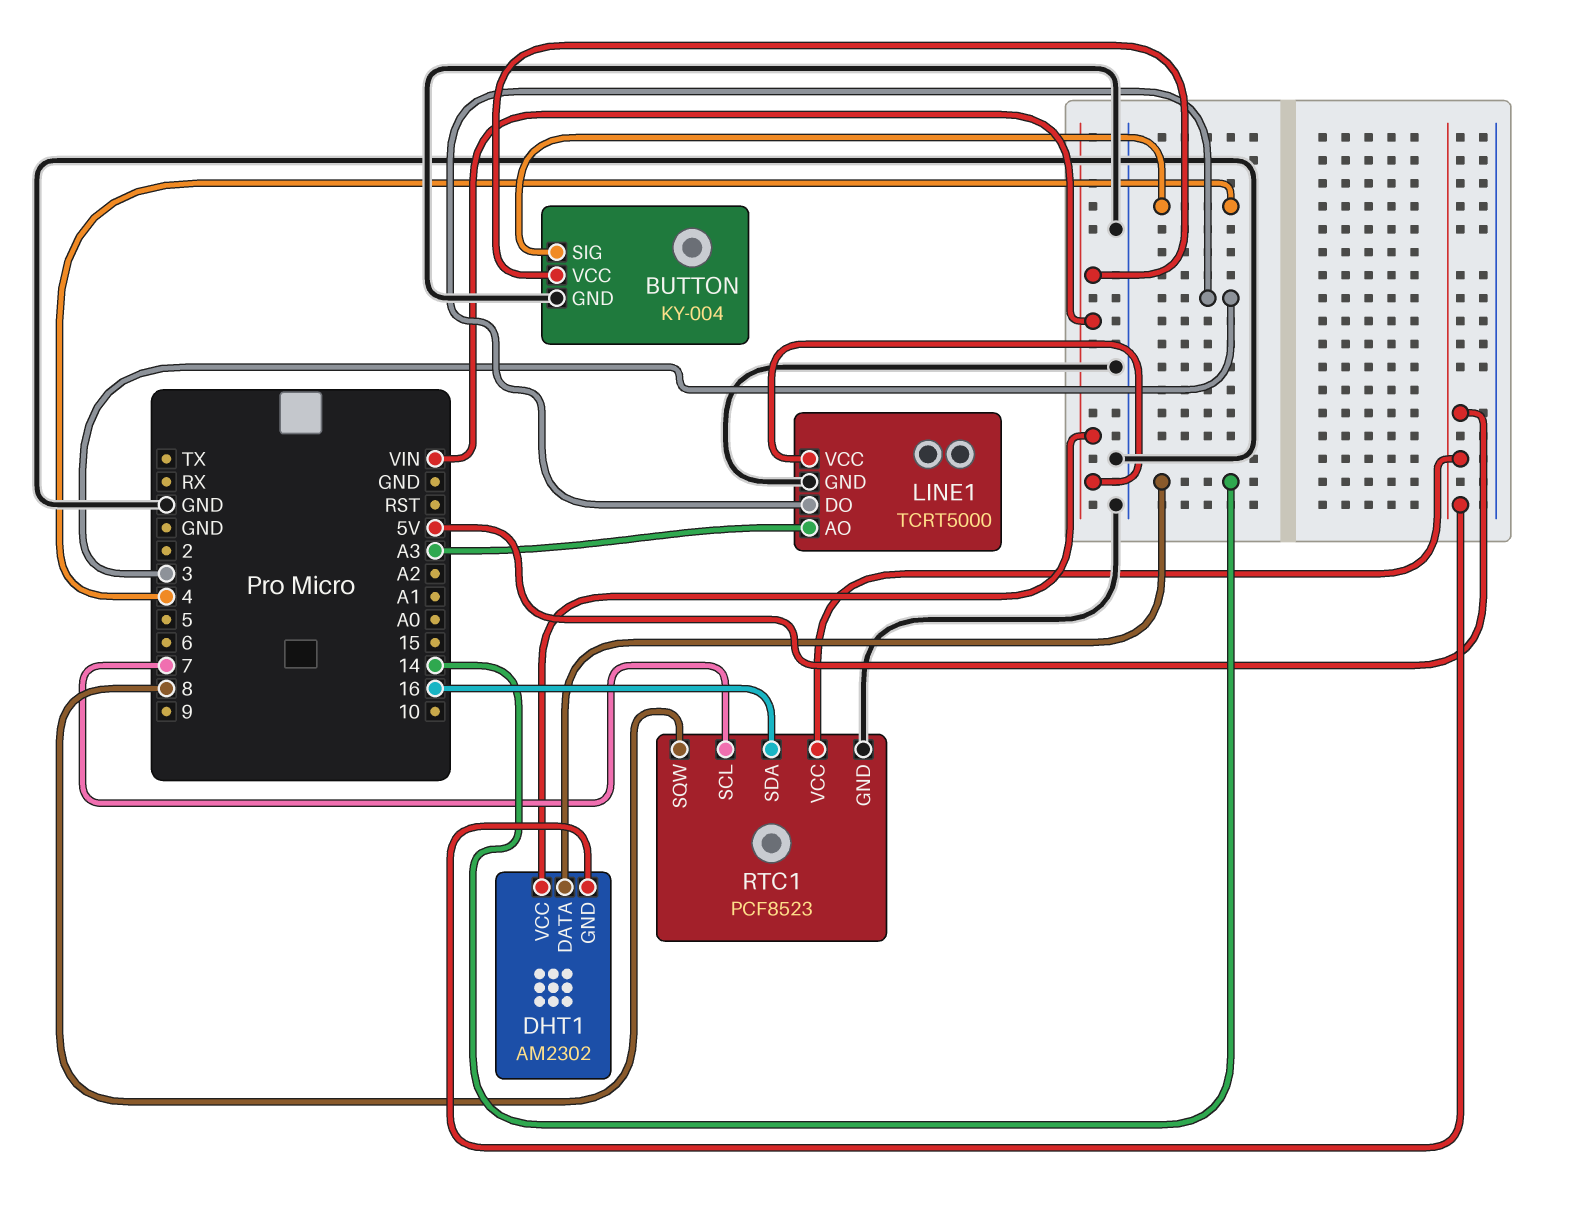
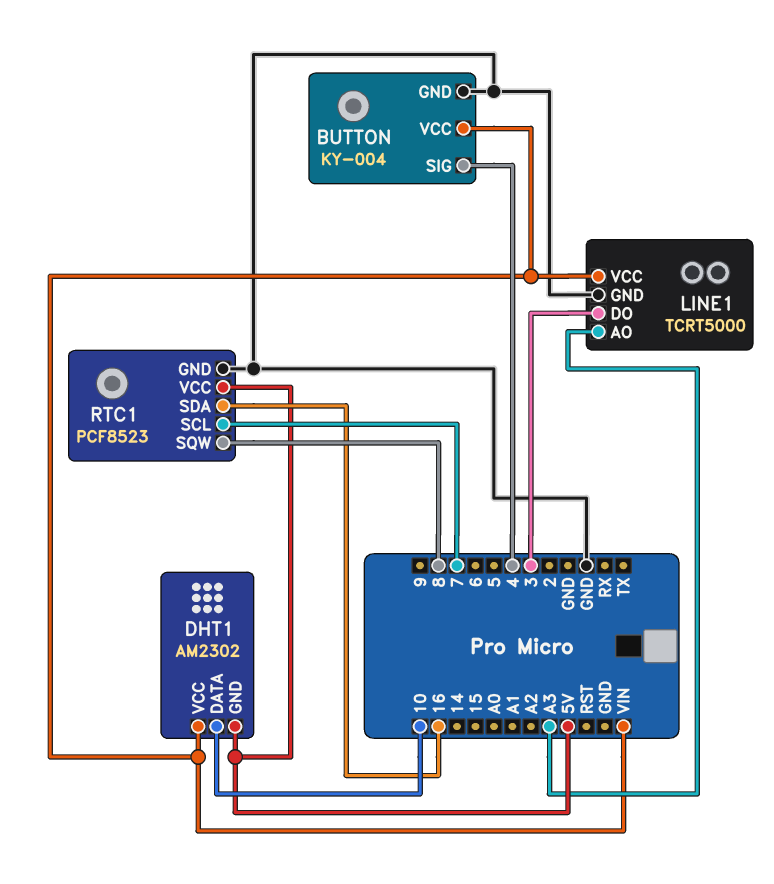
DHT1 pin DATA: 14 -> 10

